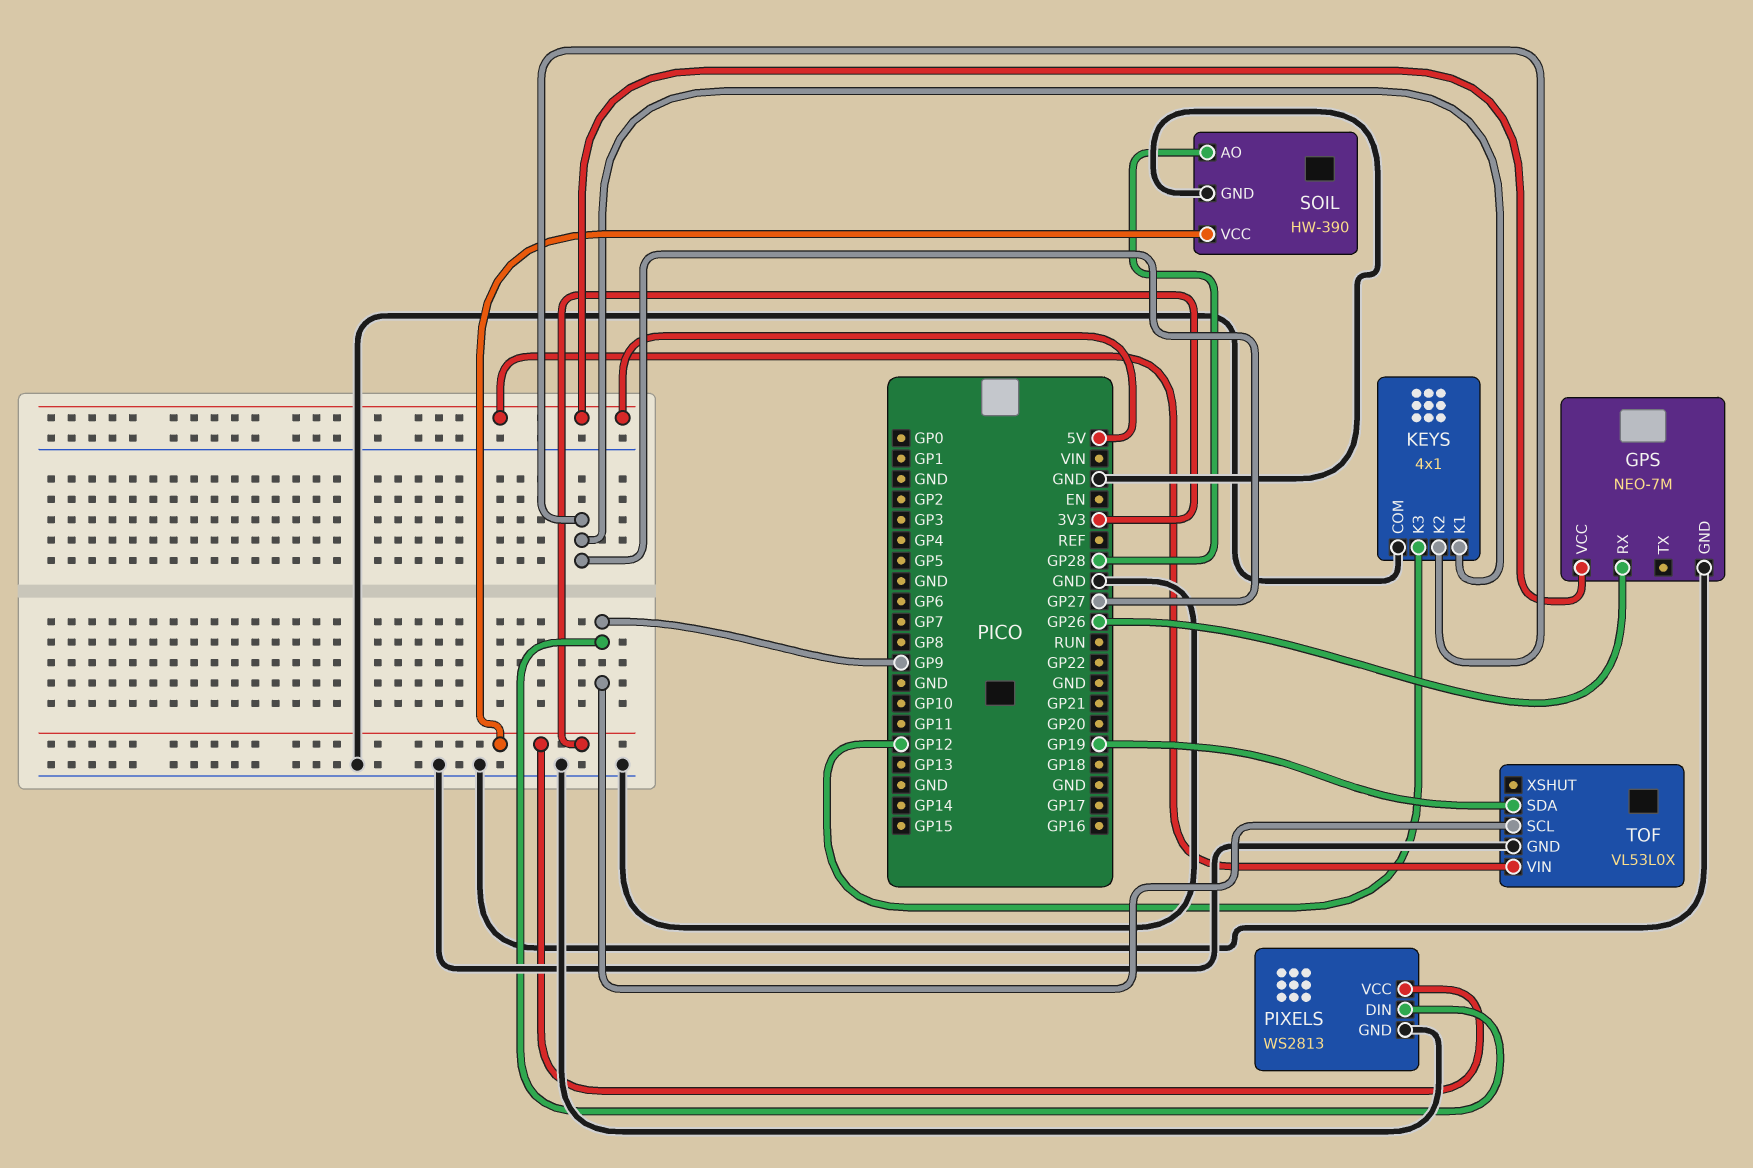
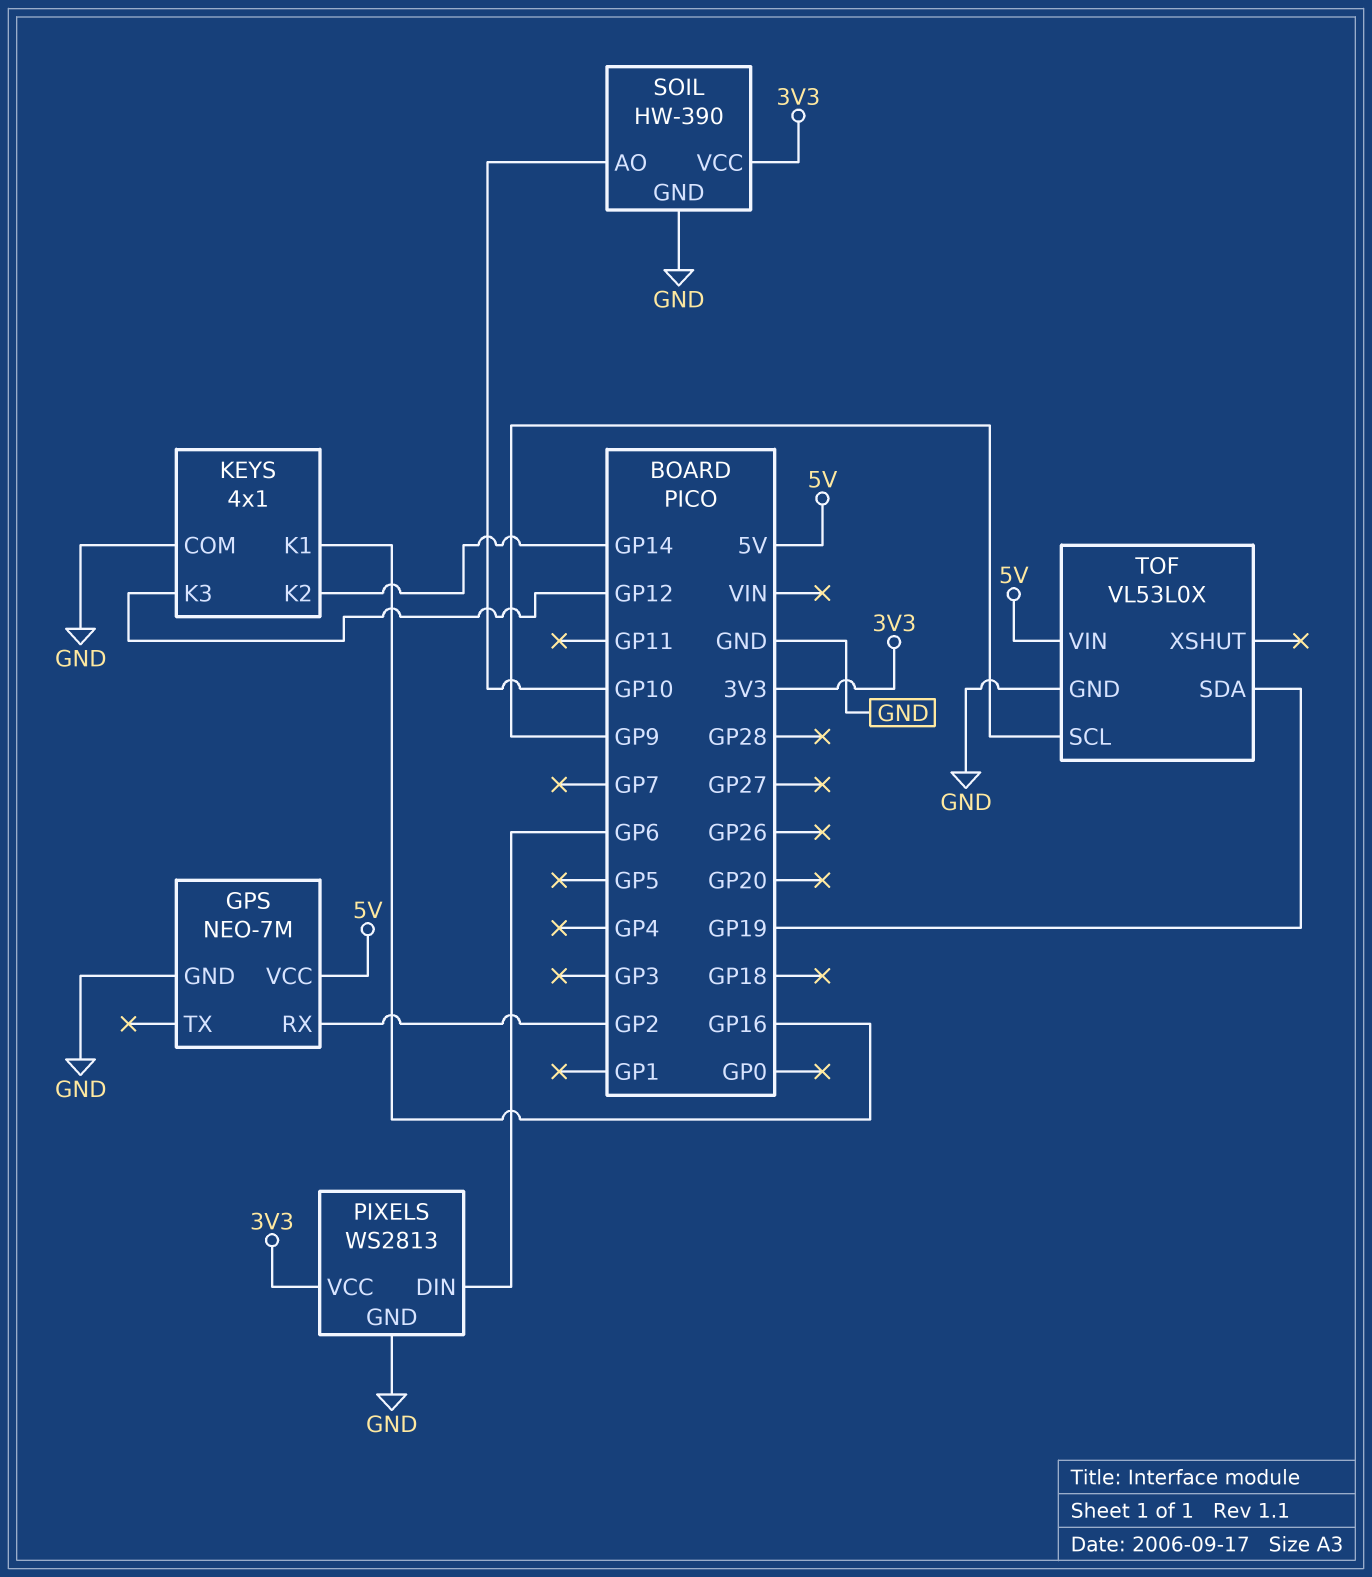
GPS pin RX: GP26 -> GP2
KEYS pin K1: GP27 -> GP16
KEYS pin K2: GP27 -> GP14
PIXELS pin DIN: GP9 -> GP6
SOIL pin AO: GP28 -> GP10

